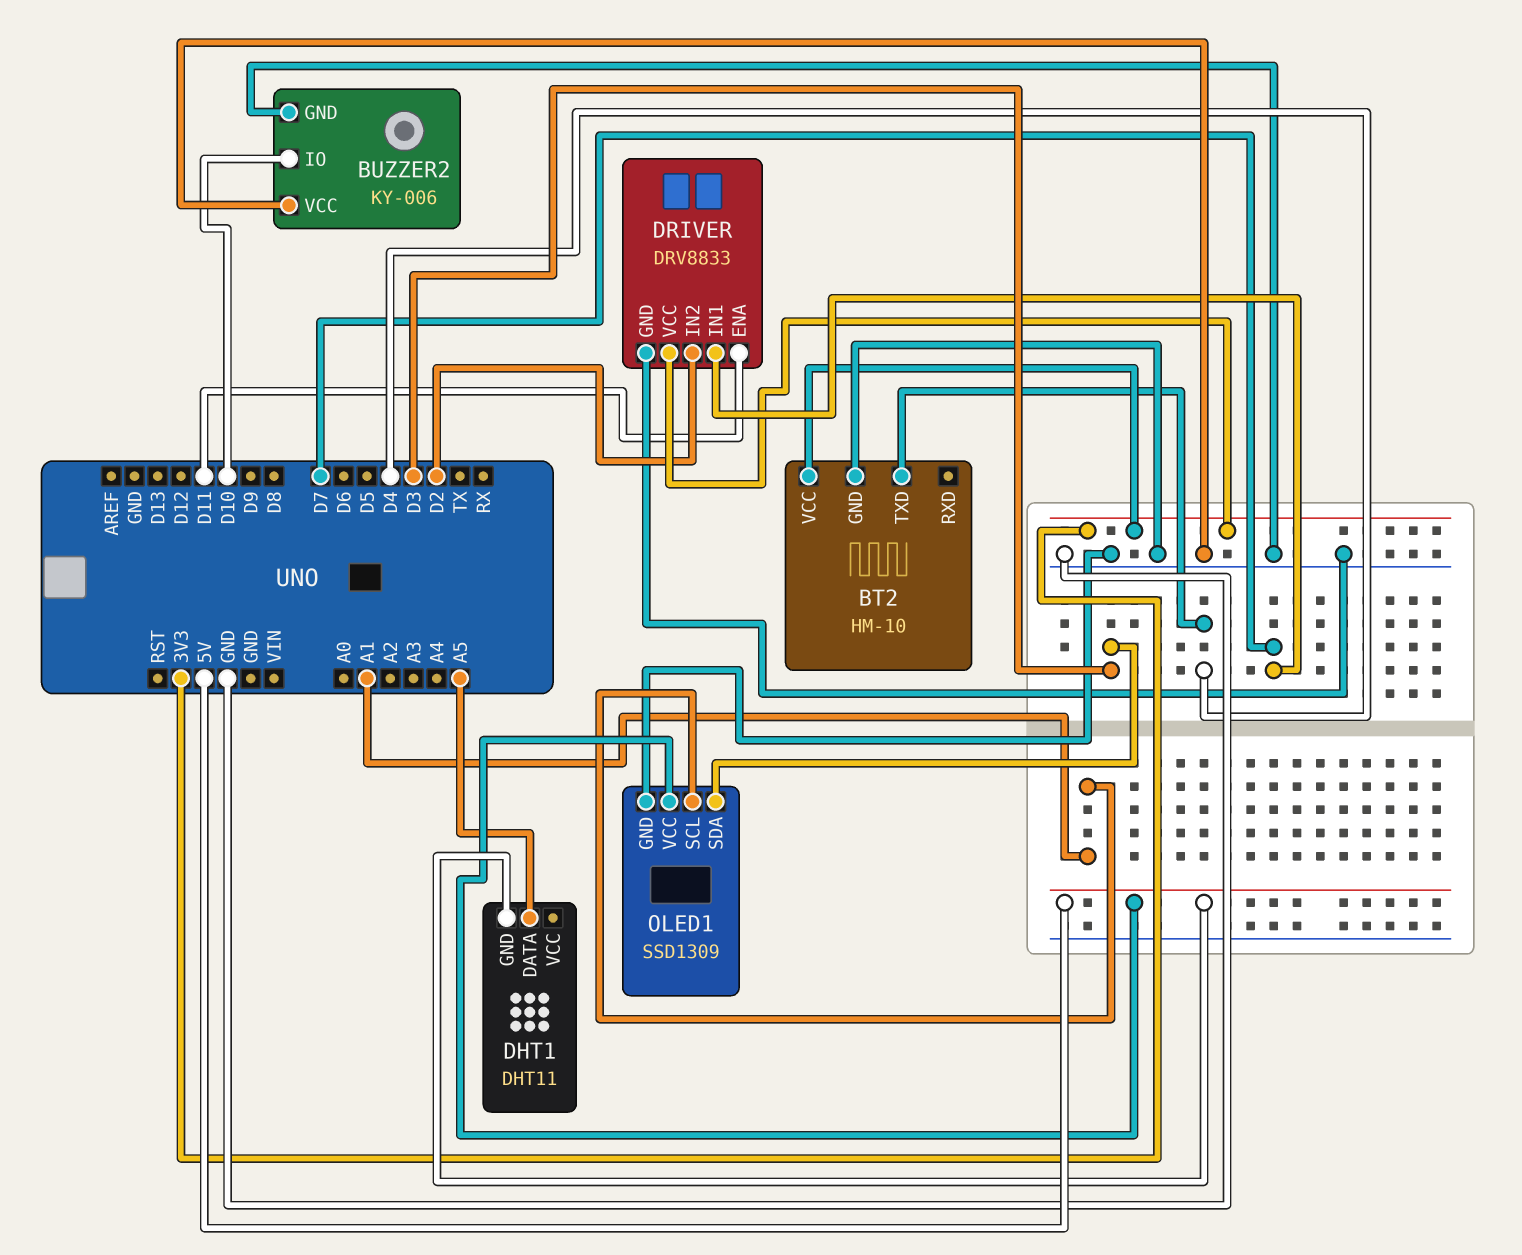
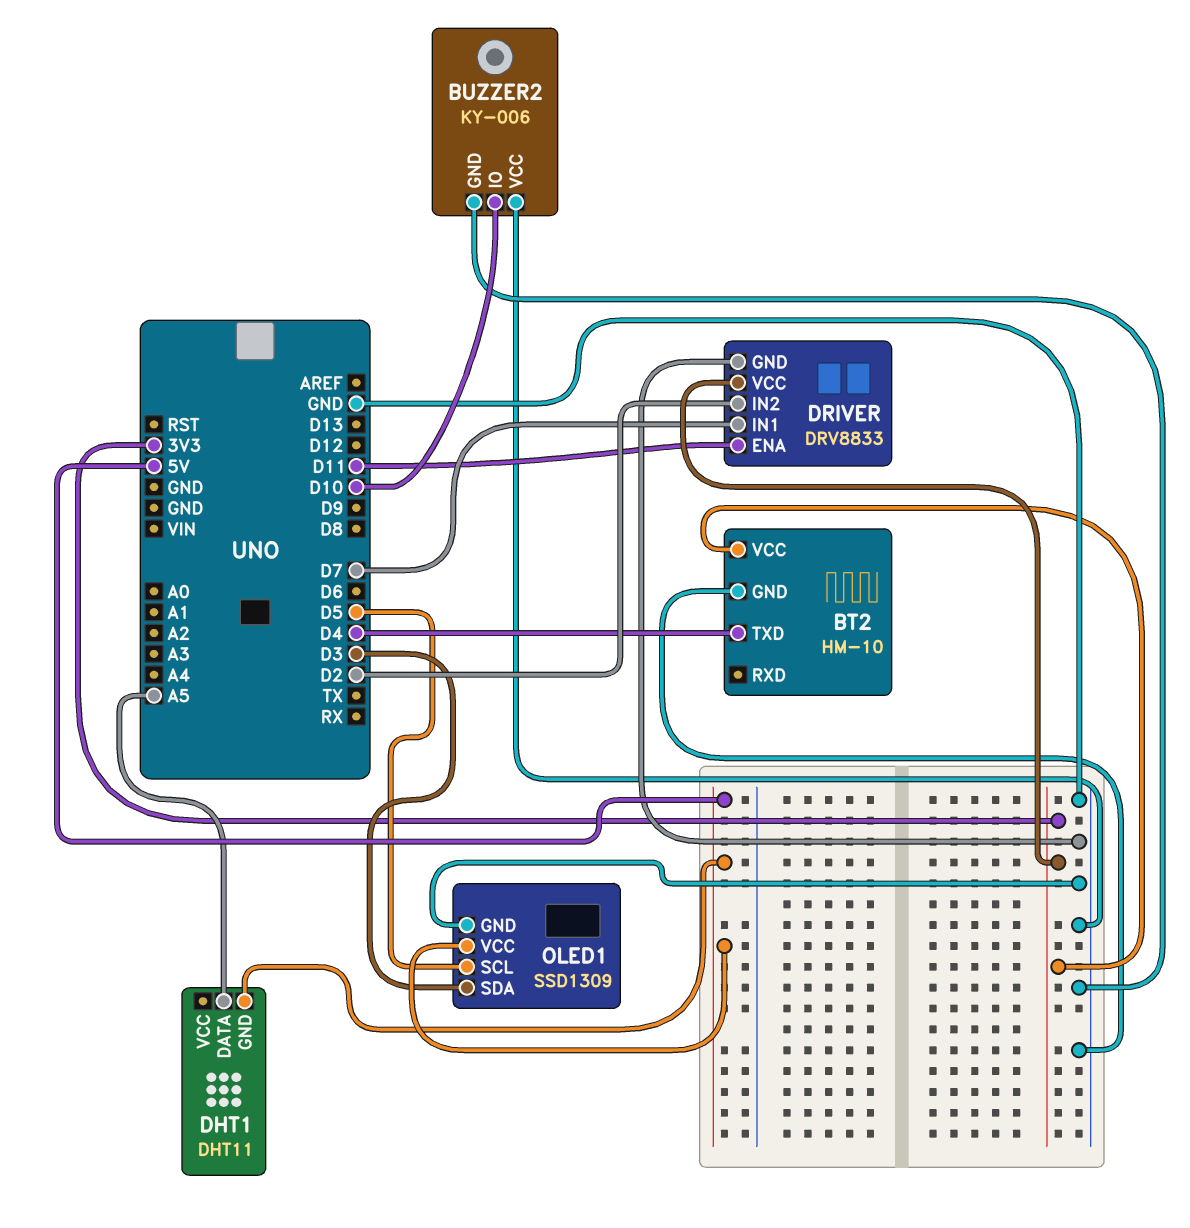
OLED1 pin SCL: A1 -> D5

